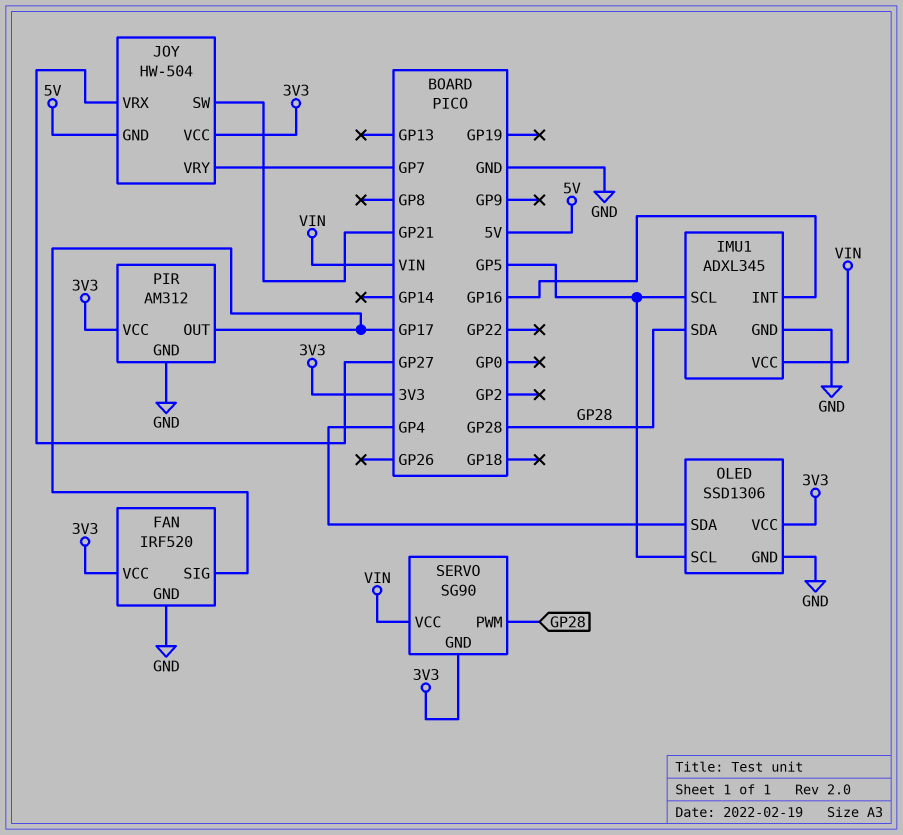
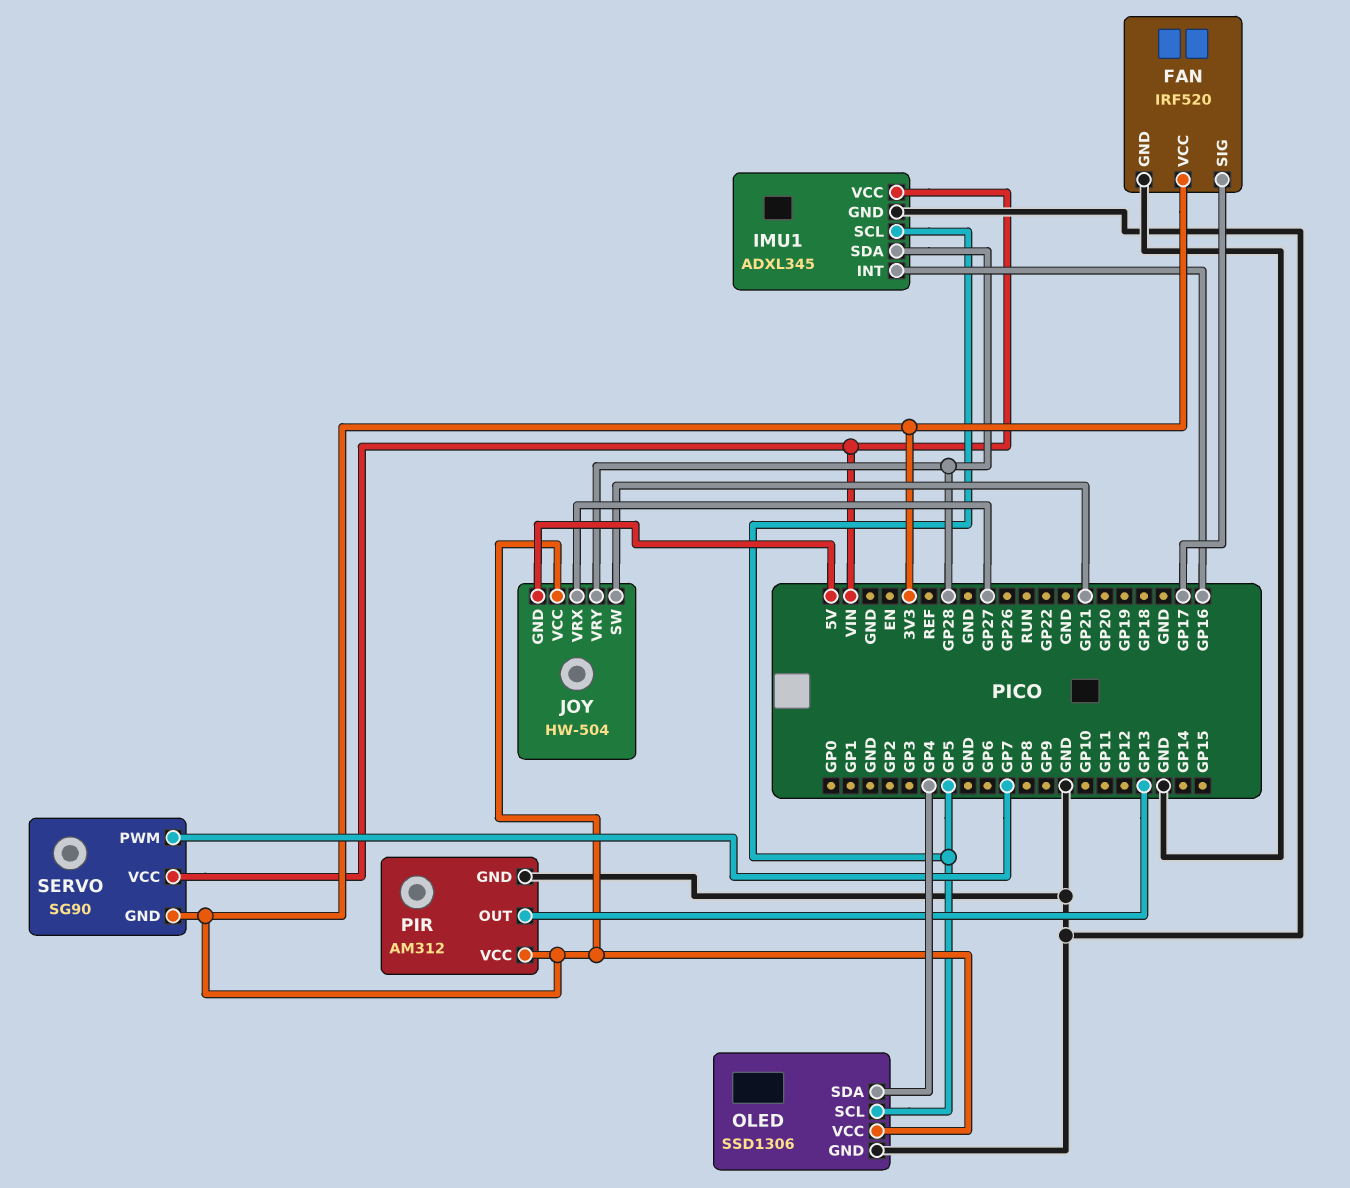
JOY pin VRY: GP7 -> GP28
PIR pin OUT: GP17 -> GP13
SERVO pin PWM: GP28 -> GP7

